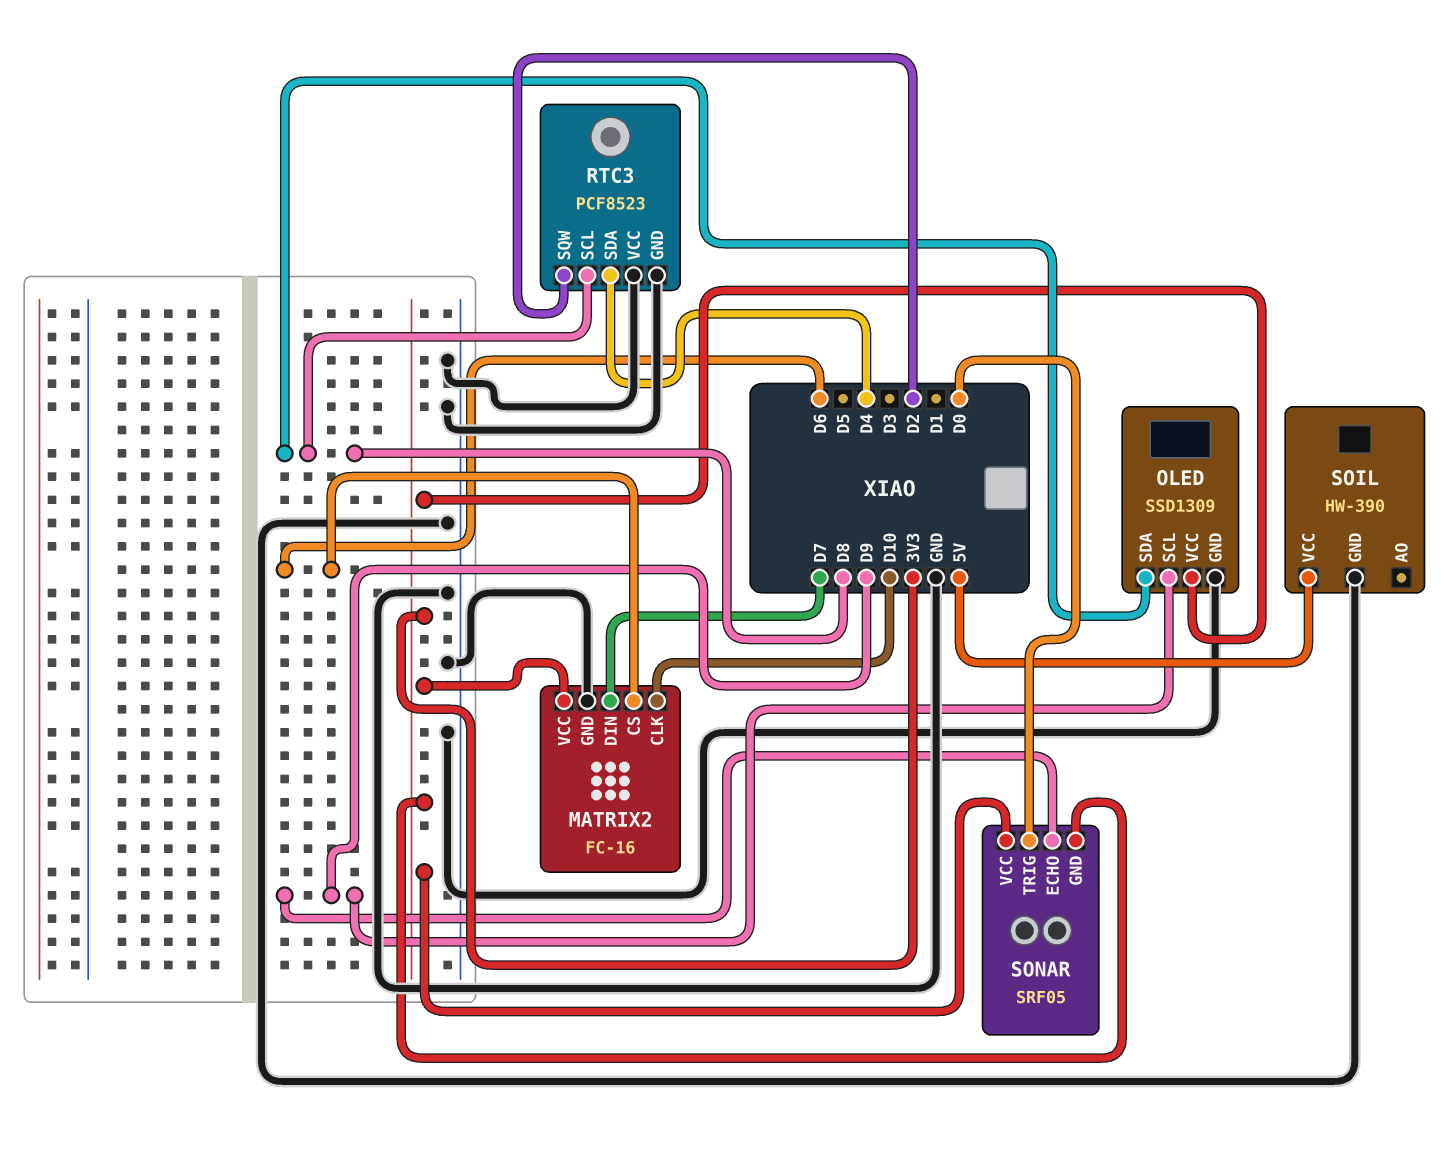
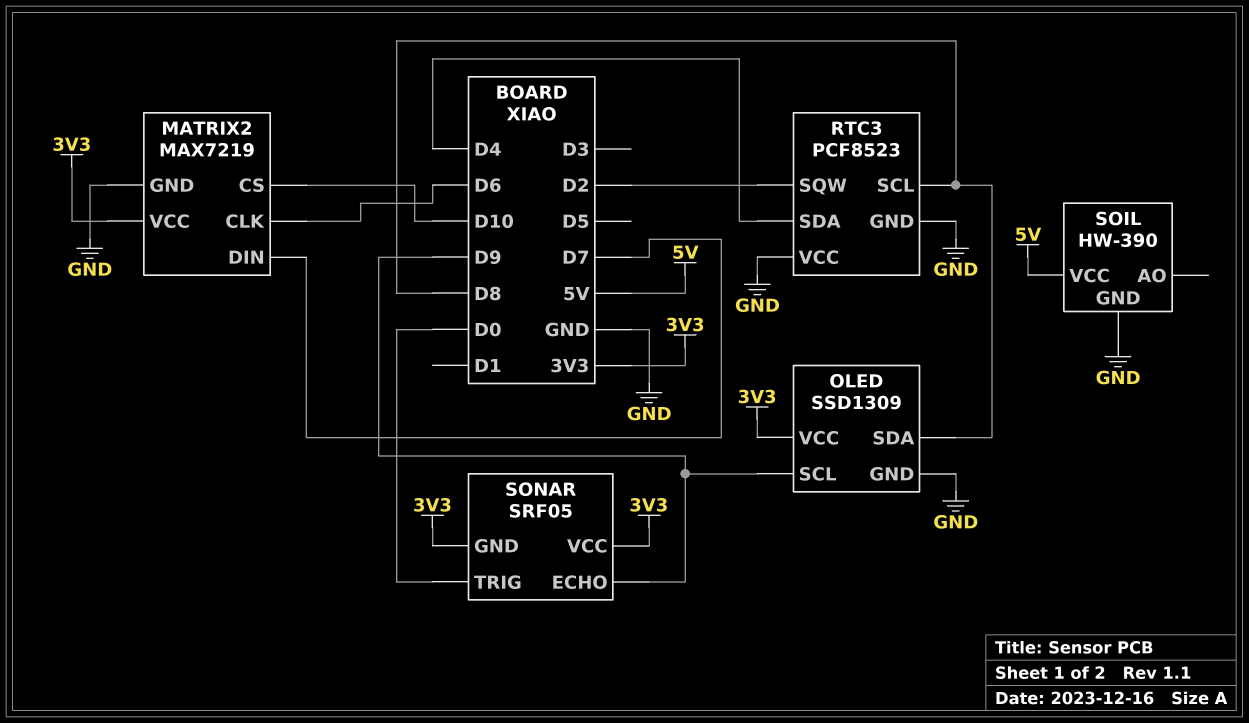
MATRIX2: FC-16 -> MAX7219
MATRIX2 pin CLK: D10 -> D6
MATRIX2 pin CS: D6 -> D10

